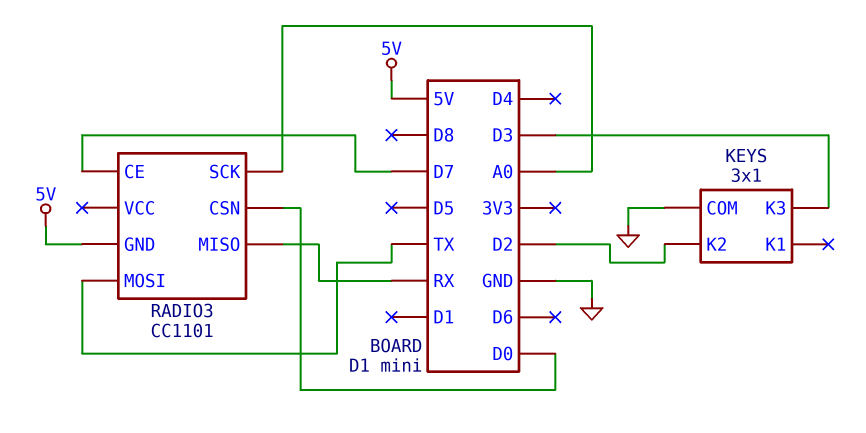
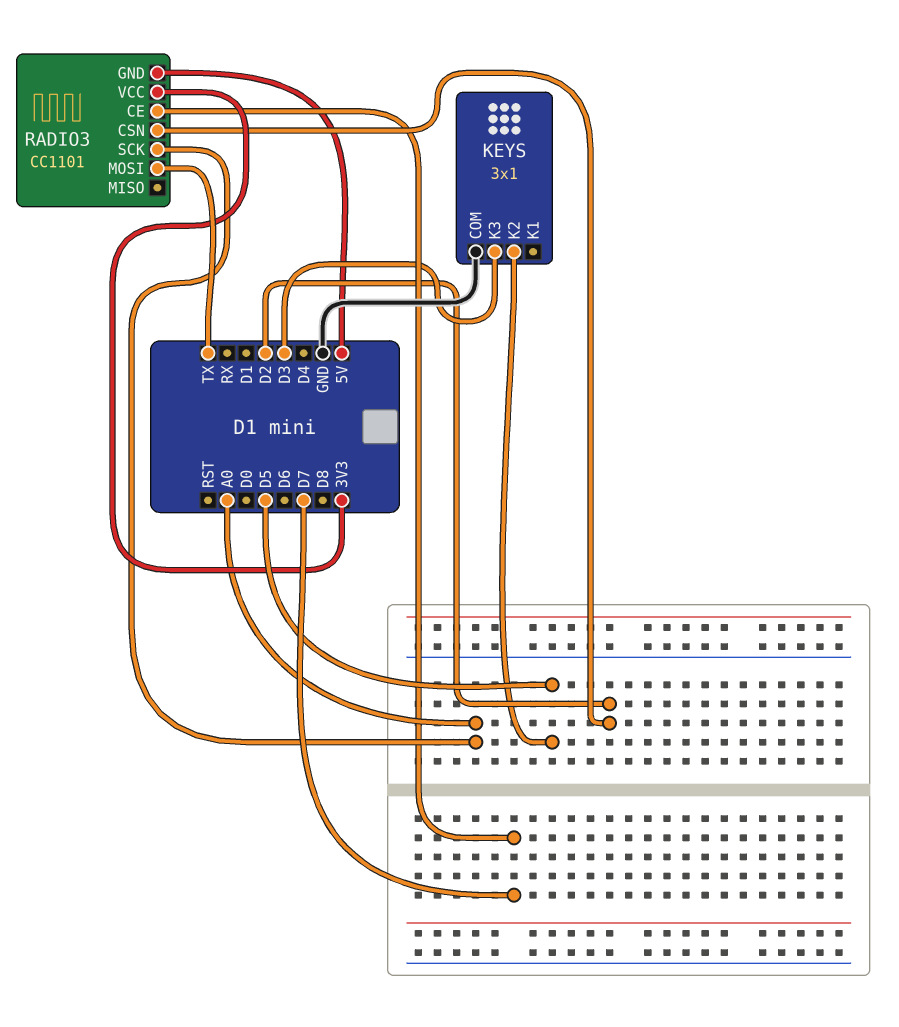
KEYS pin K2: D2 -> D5
RADIO3 pin CSN: D0 -> D2
RADIO3 pin MISO: RX -> none
RADIO3 pin VCC: none -> 3V3

